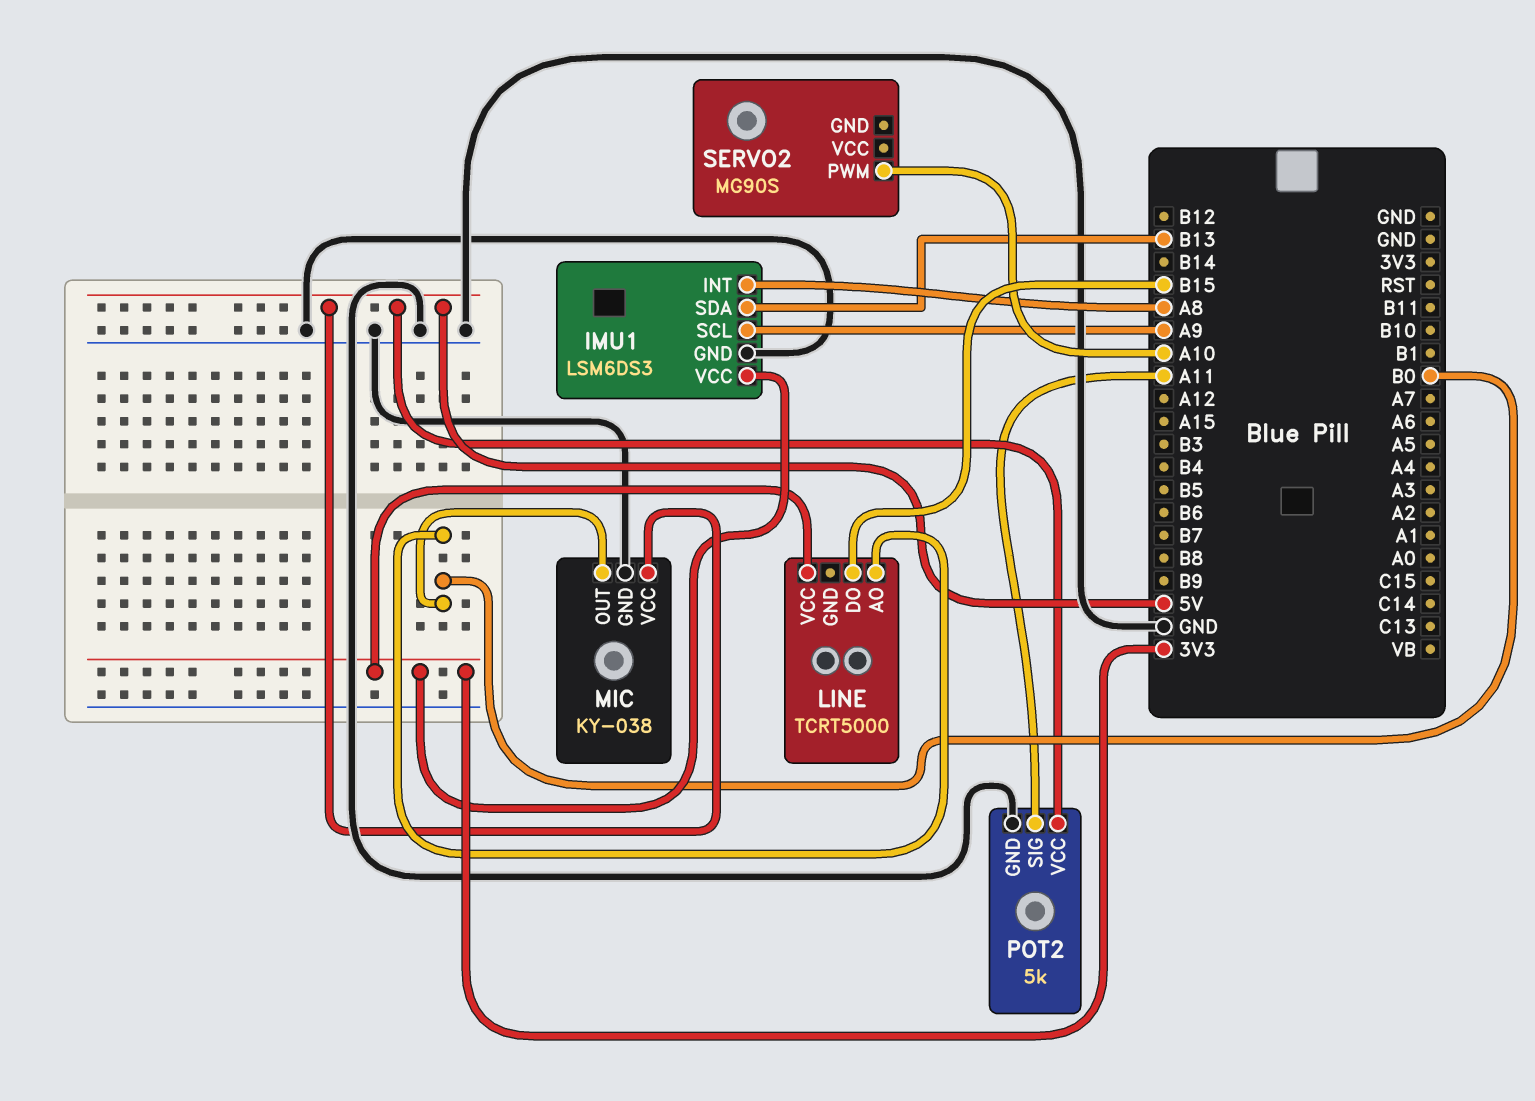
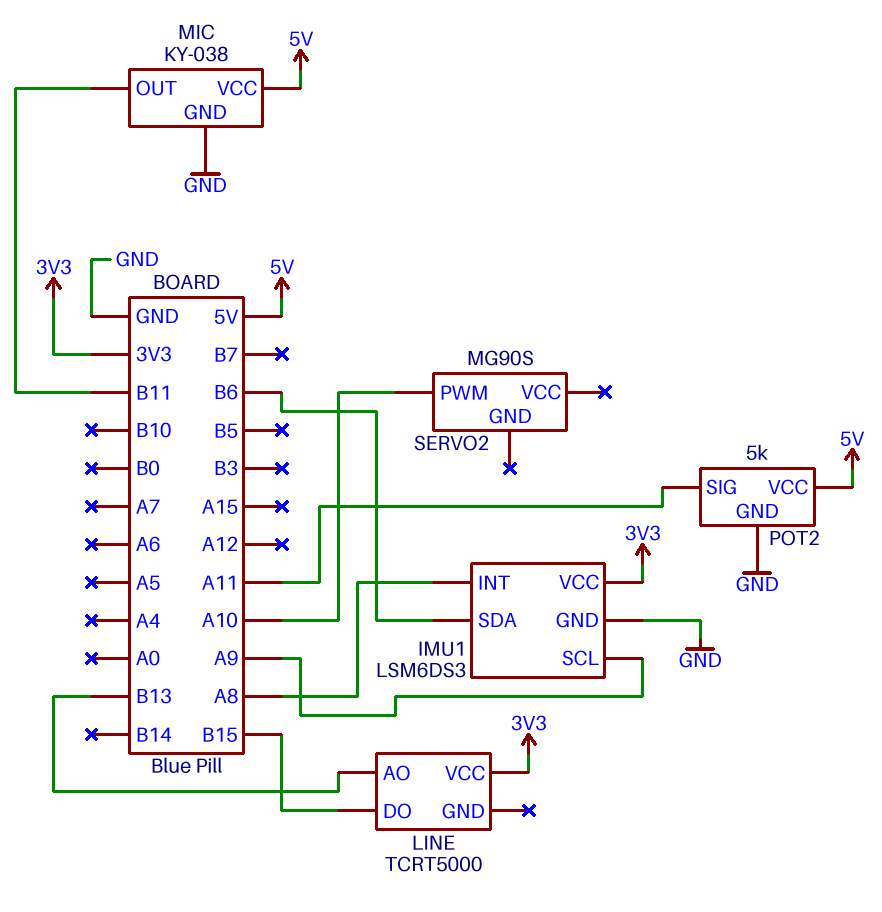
IMU1 pin SDA: B13 -> B6
LINE pin AO: B0 -> B13
MIC pin OUT: B0 -> B11

